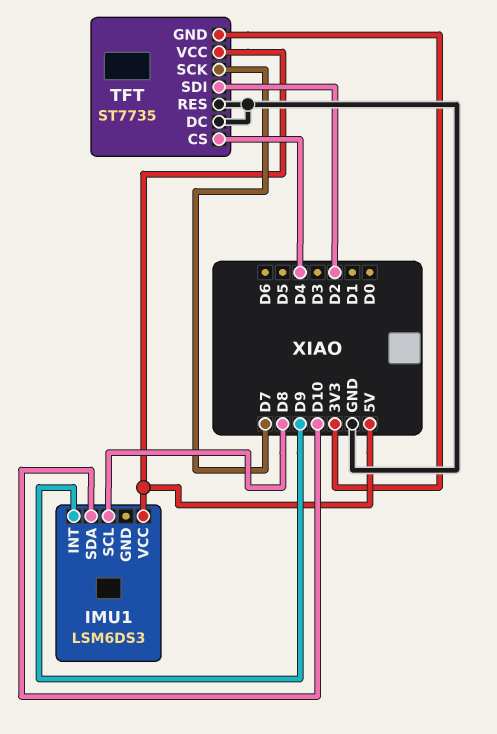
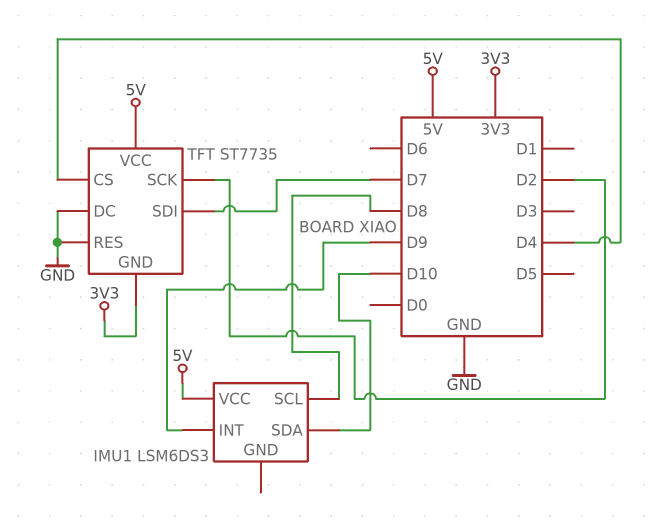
TFT pin SCK: D7 -> D2
TFT pin SDI: D2 -> D7

